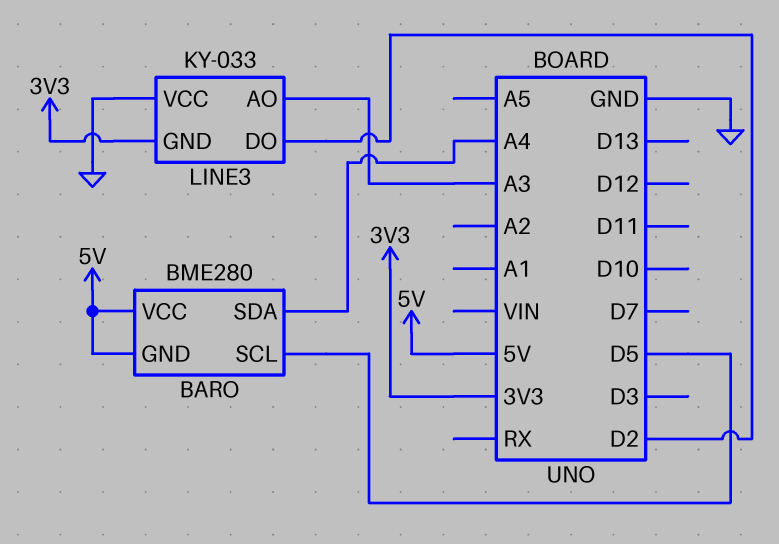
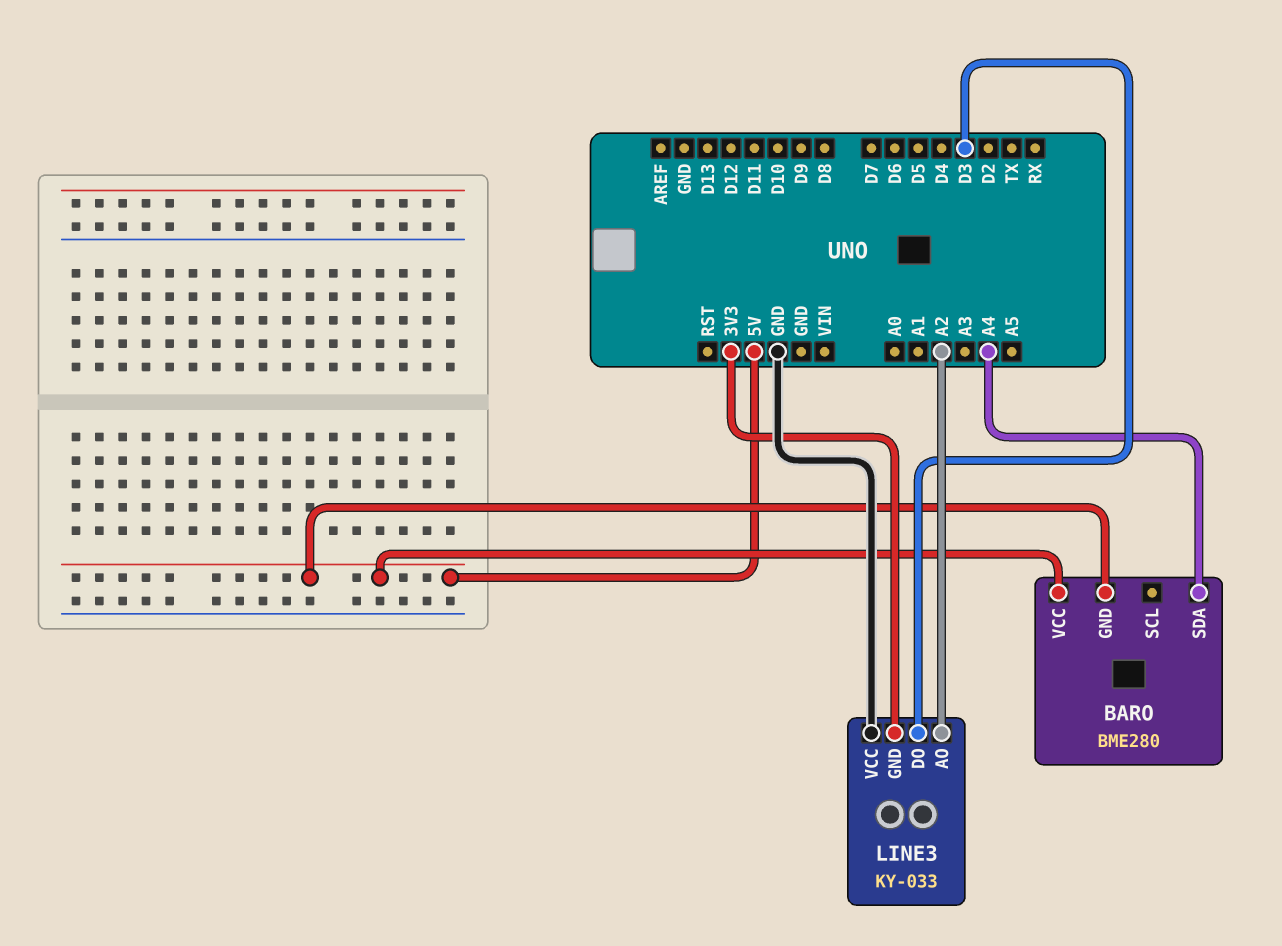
BARO pin SCL: D5 -> none
LINE3 pin AO: A3 -> A2
LINE3 pin DO: D2 -> D3

